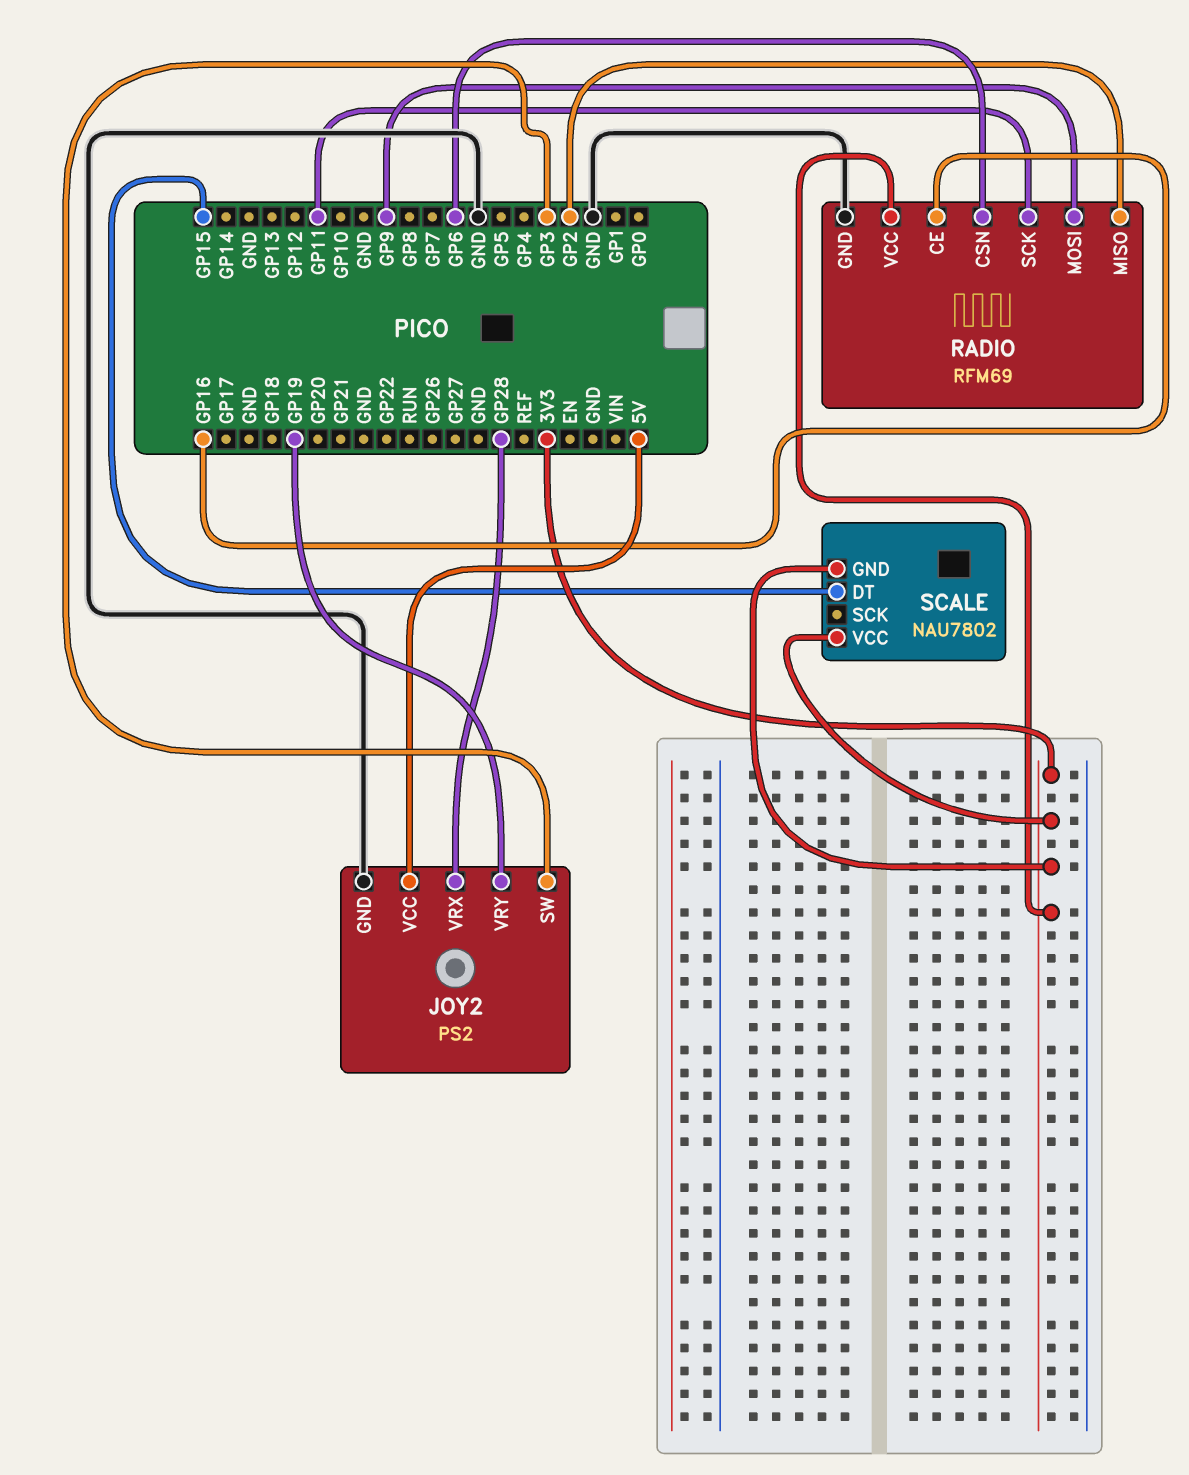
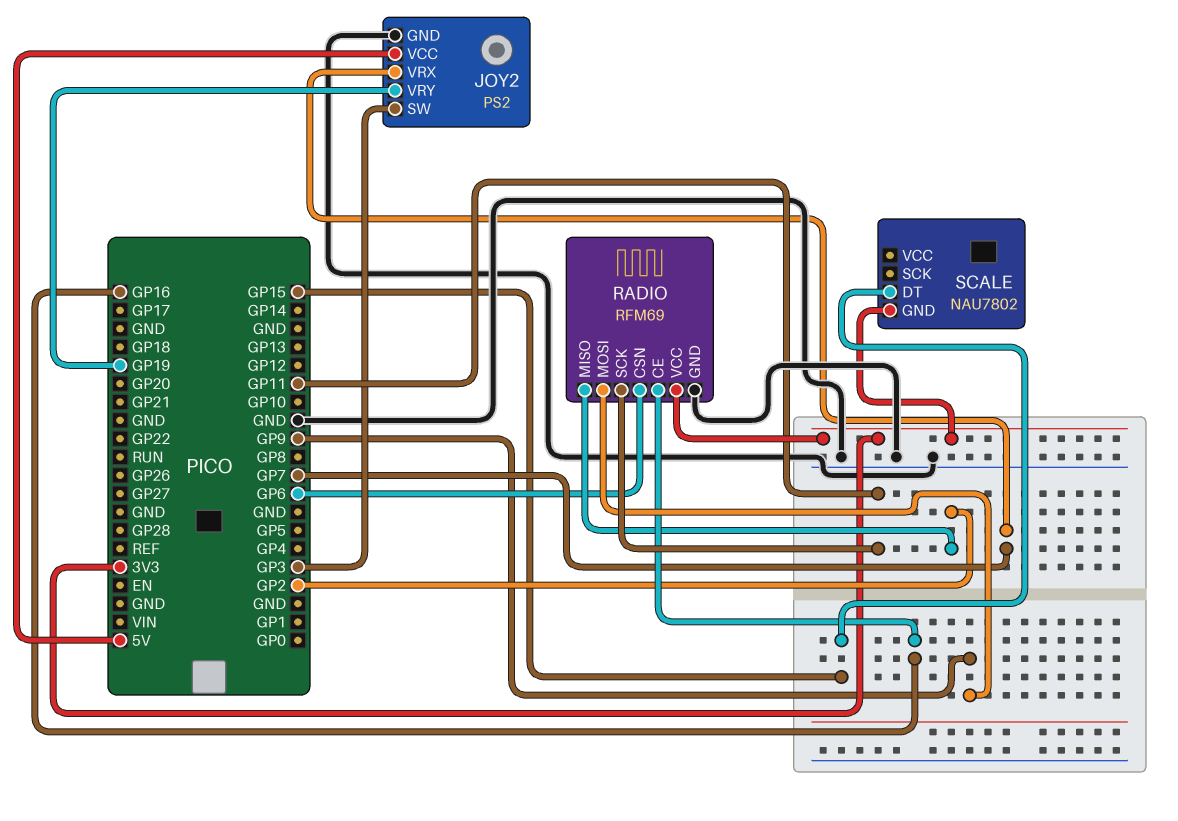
JOY2 pin VRX: GP28 -> GP7
SCALE pin VCC: 3V3 -> none

